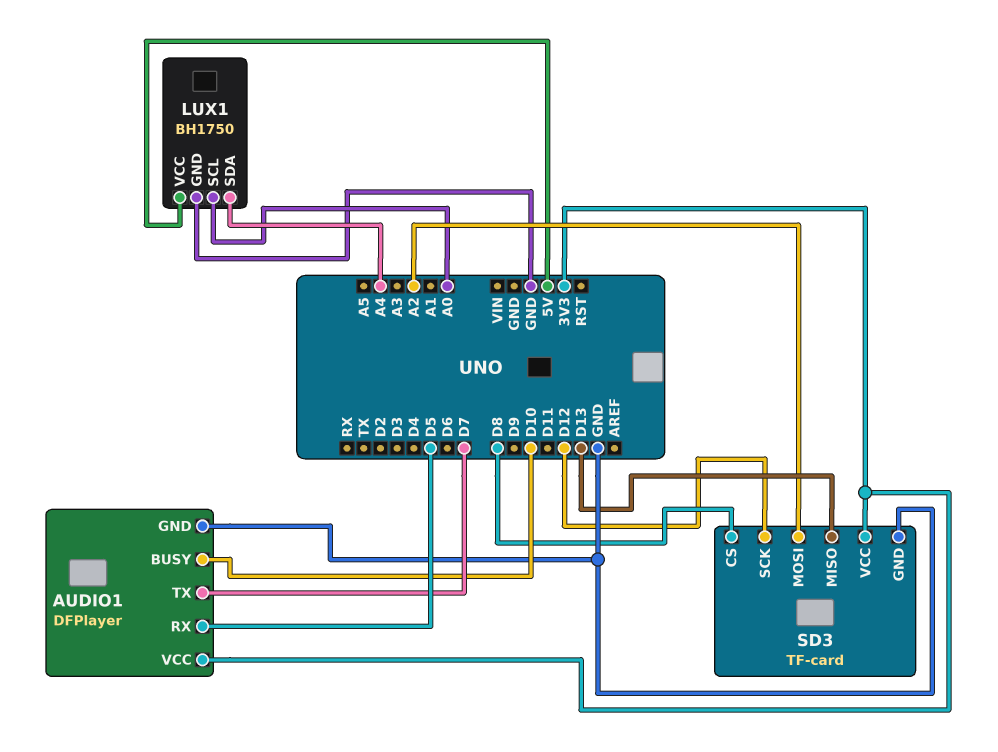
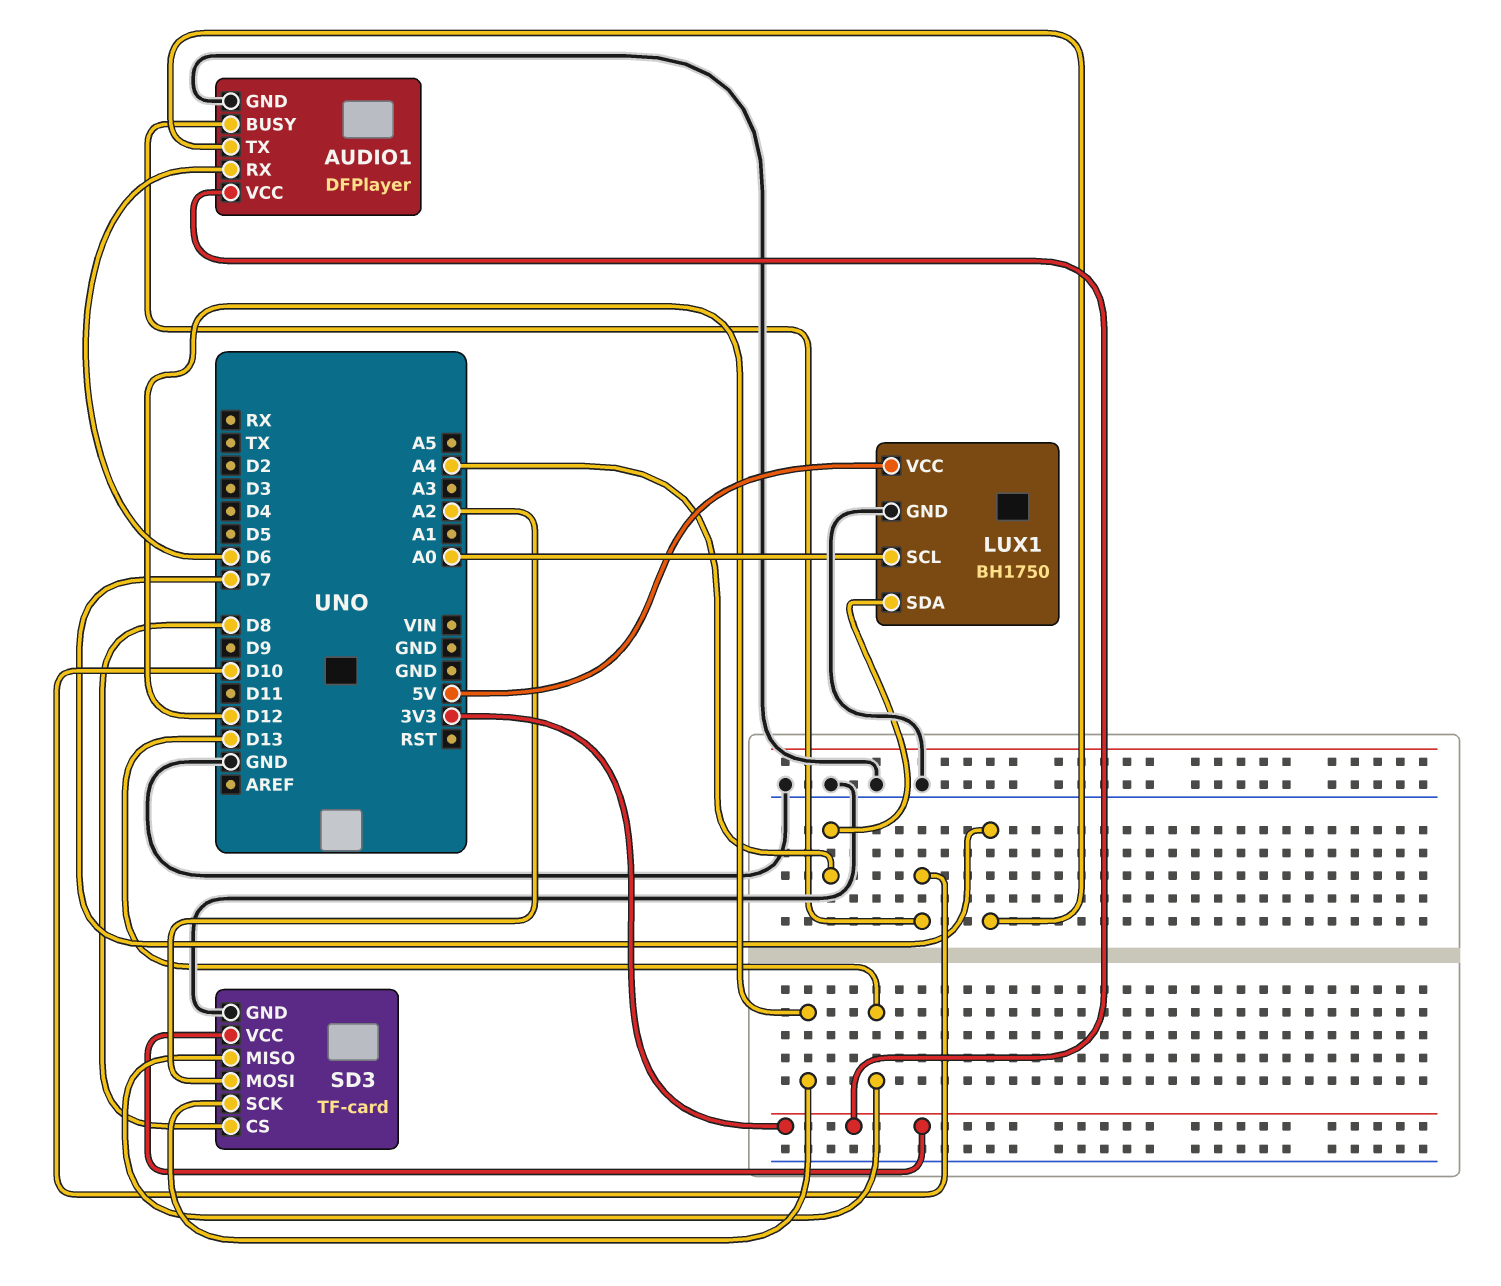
AUDIO1 pin RX: D5 -> D6

